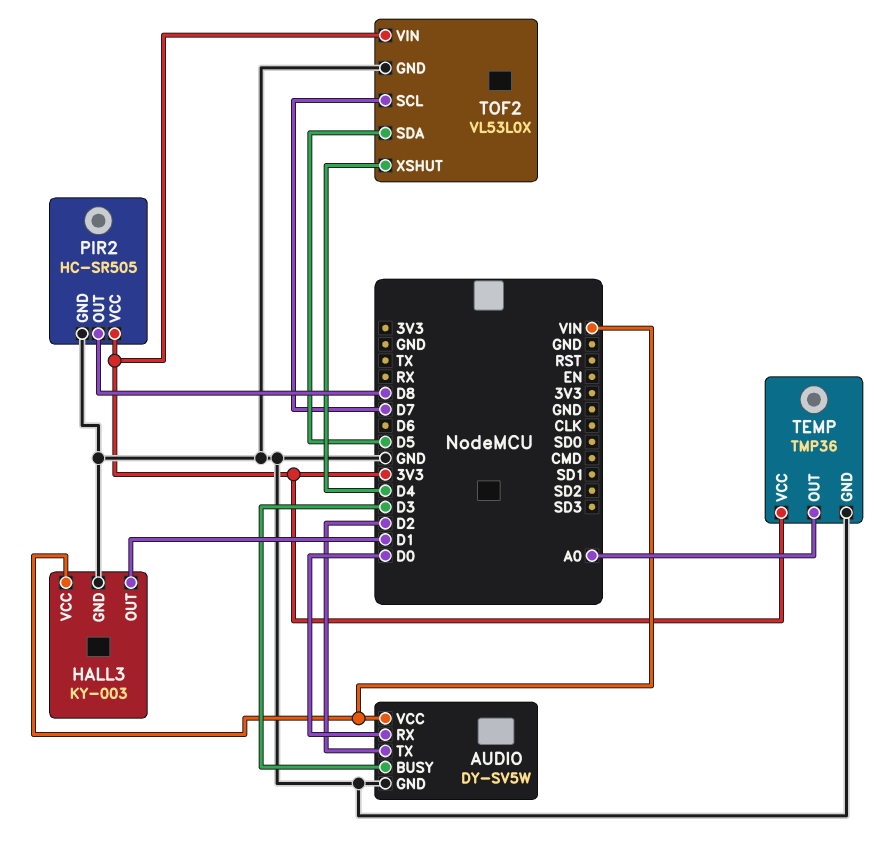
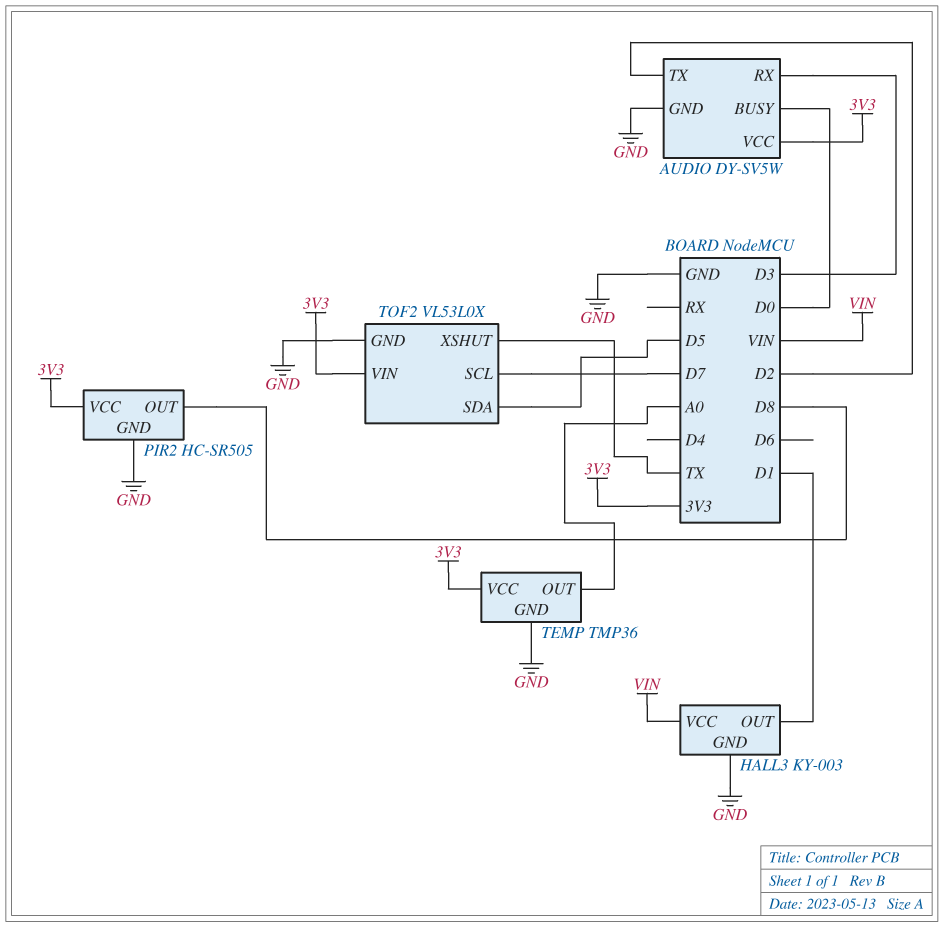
AUDIO pin BUSY: D3 -> D0
AUDIO pin RX: D0 -> D3
AUDIO pin VCC: VIN -> 3V3
TOF2 pin XSHUT: D4 -> TX

